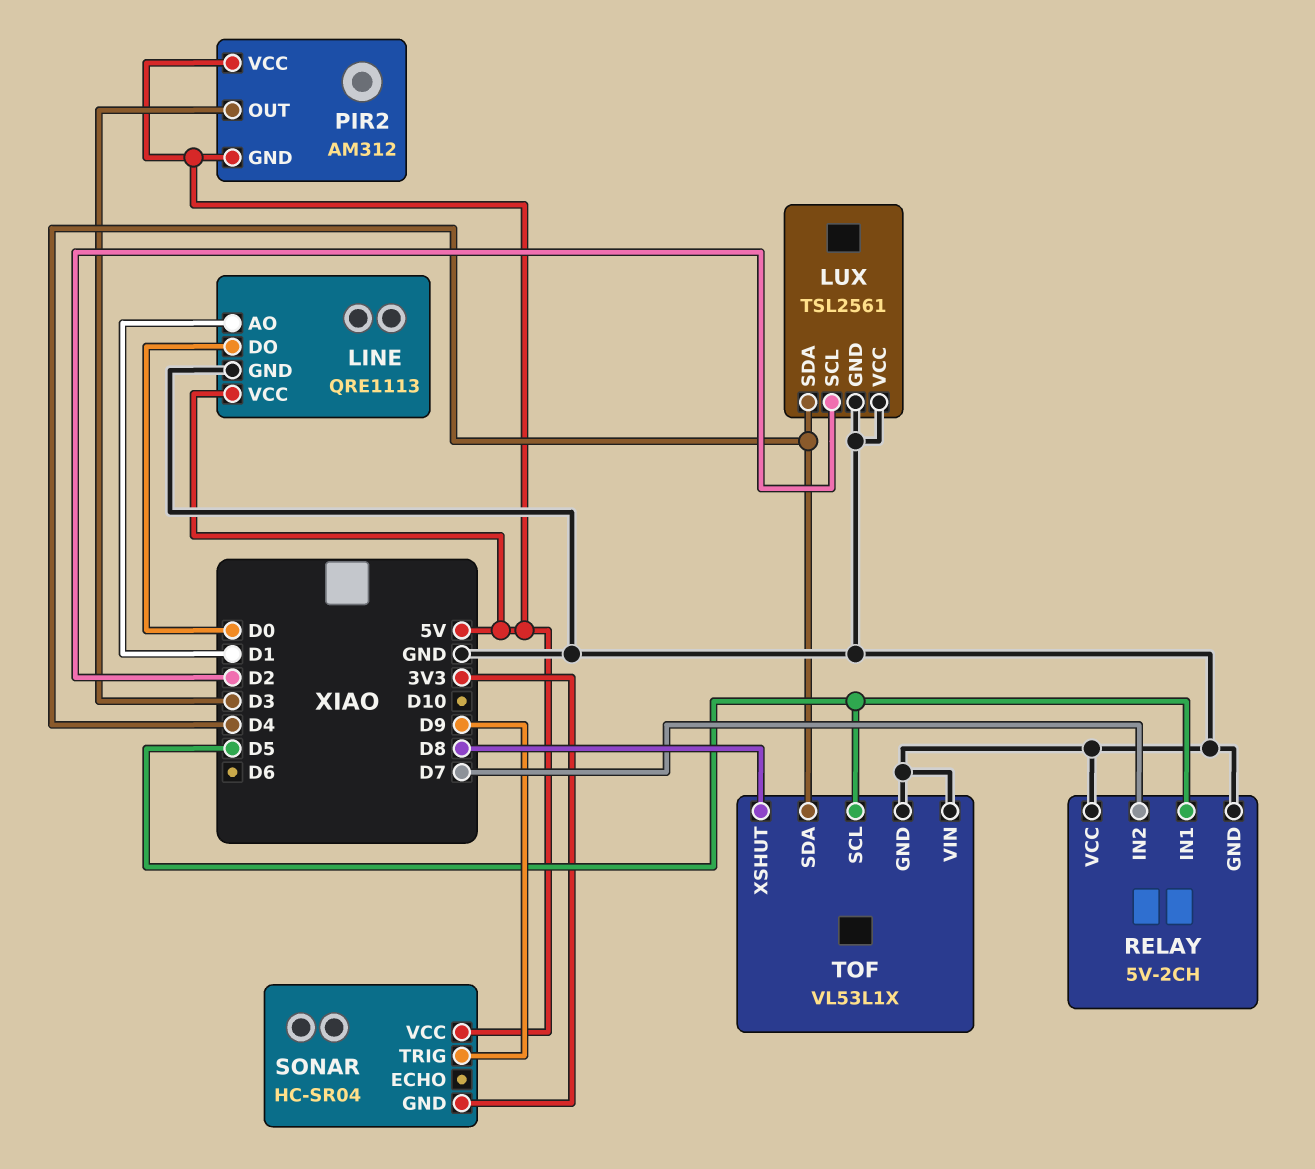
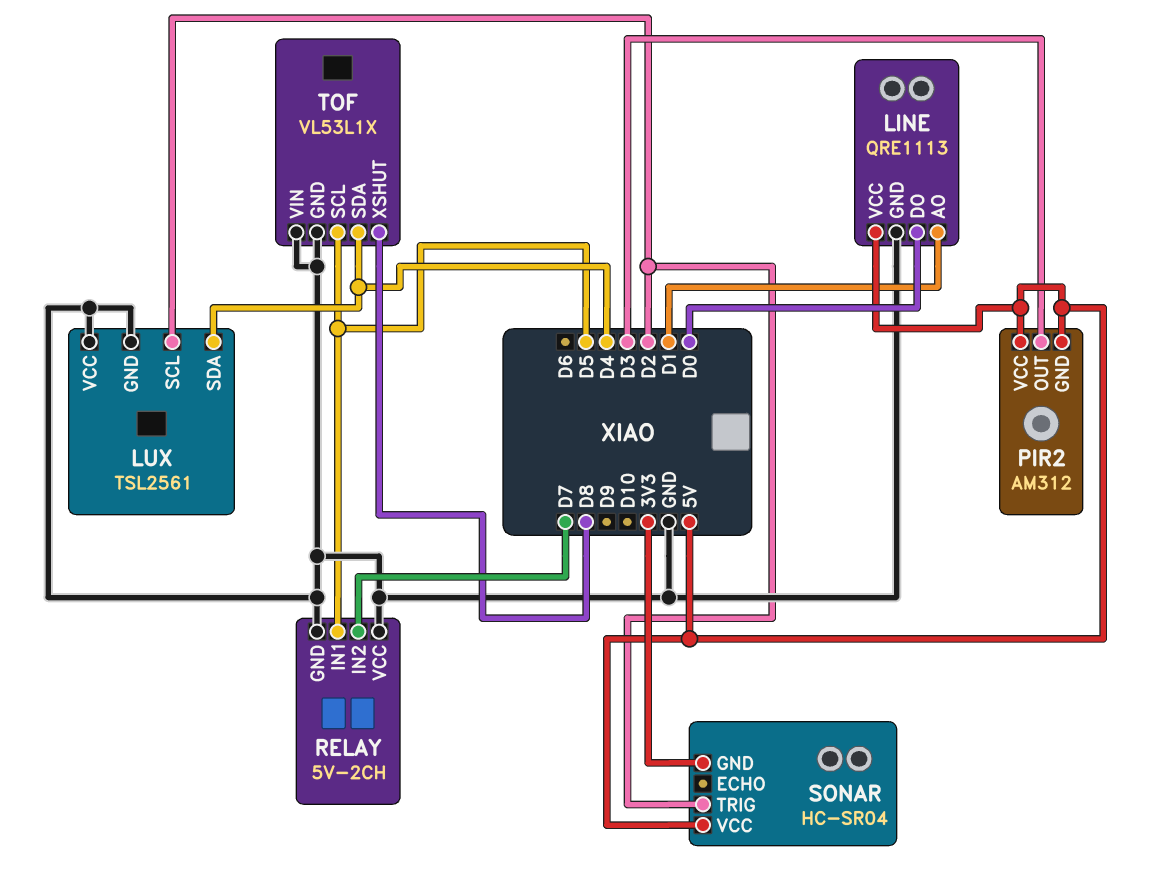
SONAR pin TRIG: D9 -> D2

